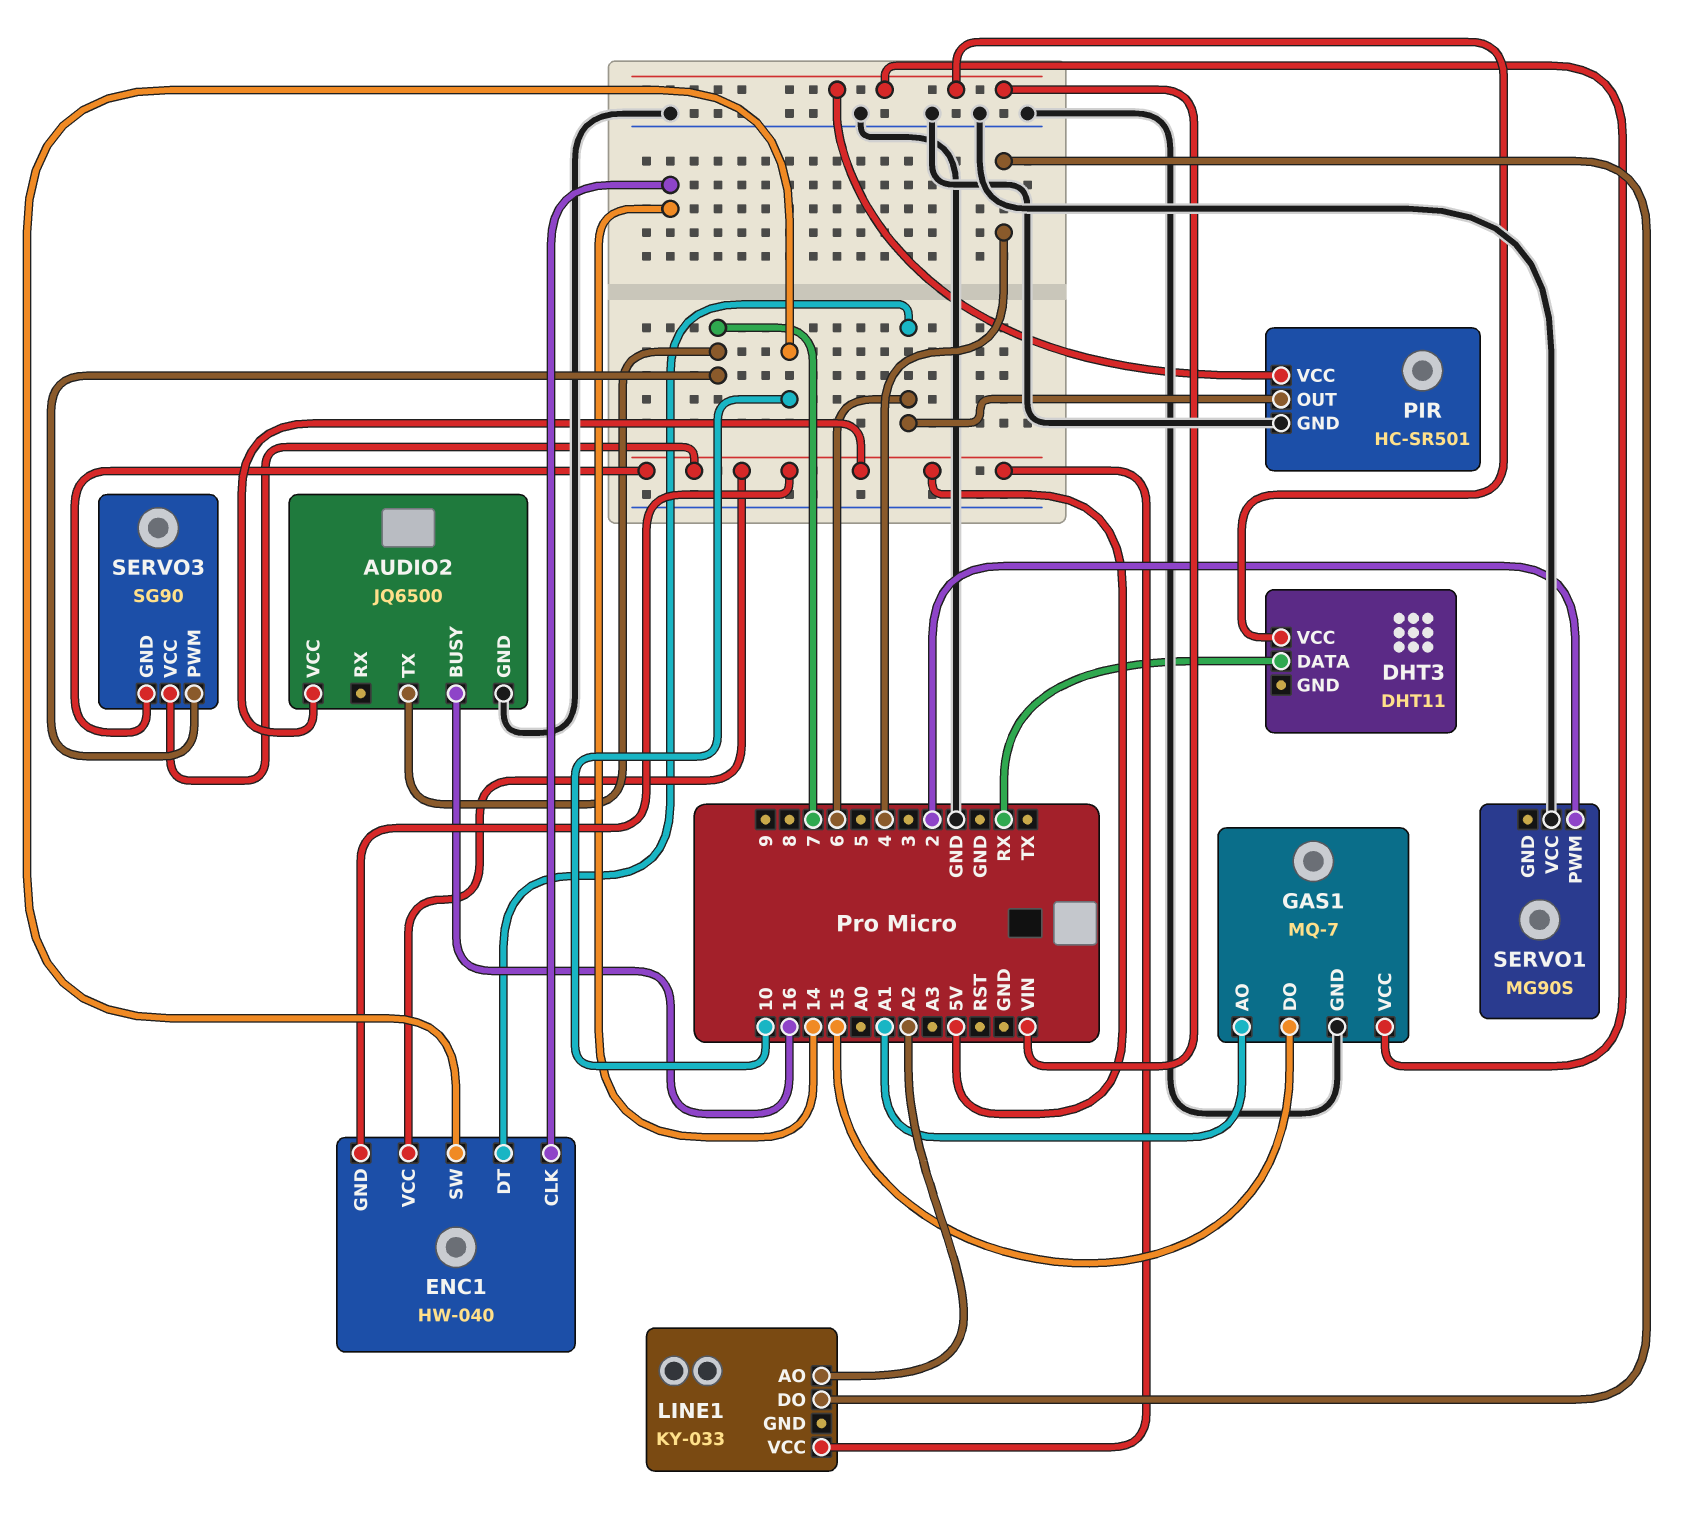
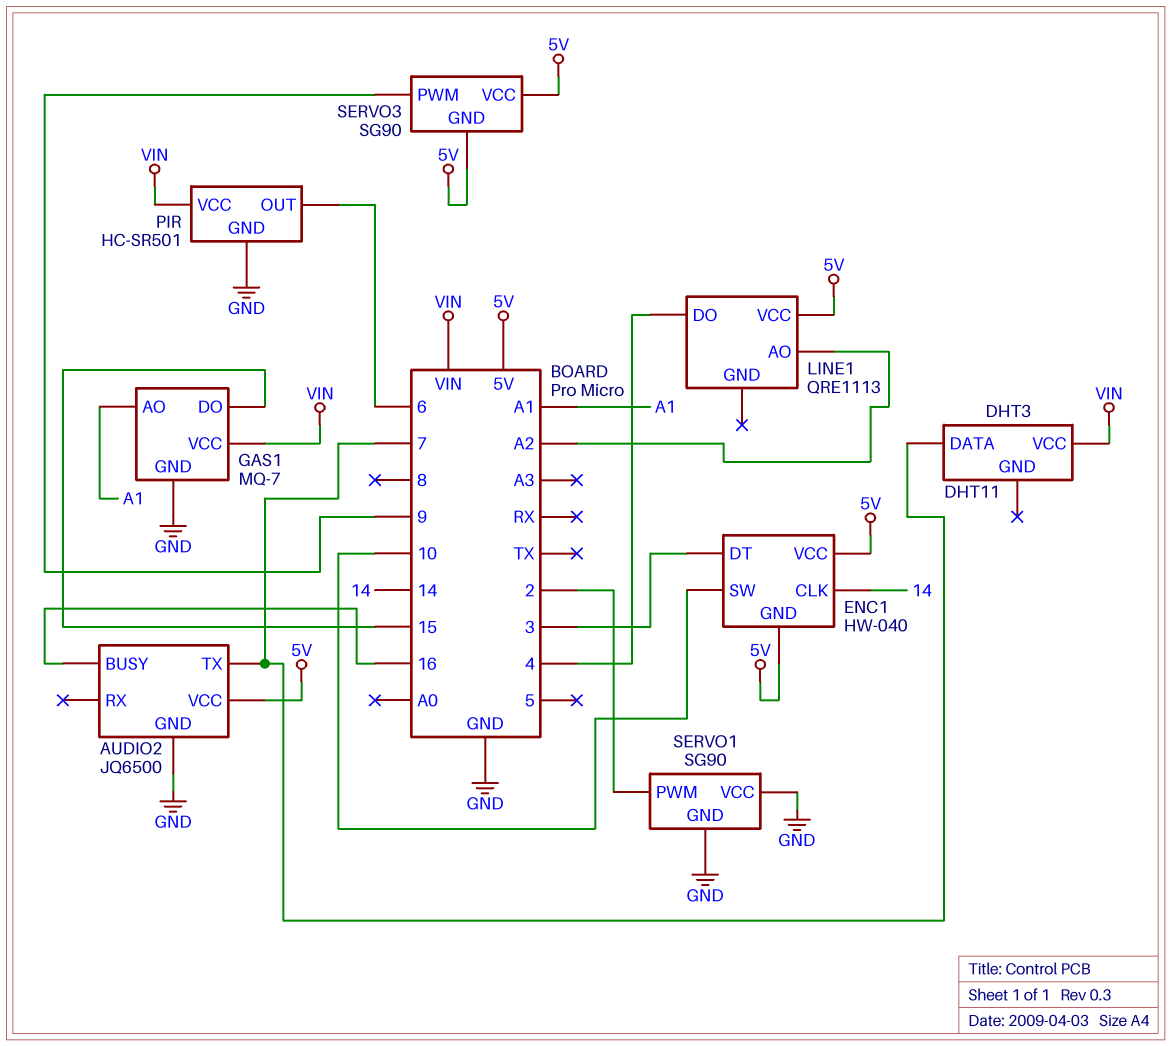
DHT3 pin DATA: RX -> 7
ENC1 pin DT: 6 -> 3
LINE1: KY-033 -> QRE1113
SERVO1: MG90S -> SG90
SERVO1 pin GND: none -> GND
SERVO3 pin PWM: 7 -> 9

